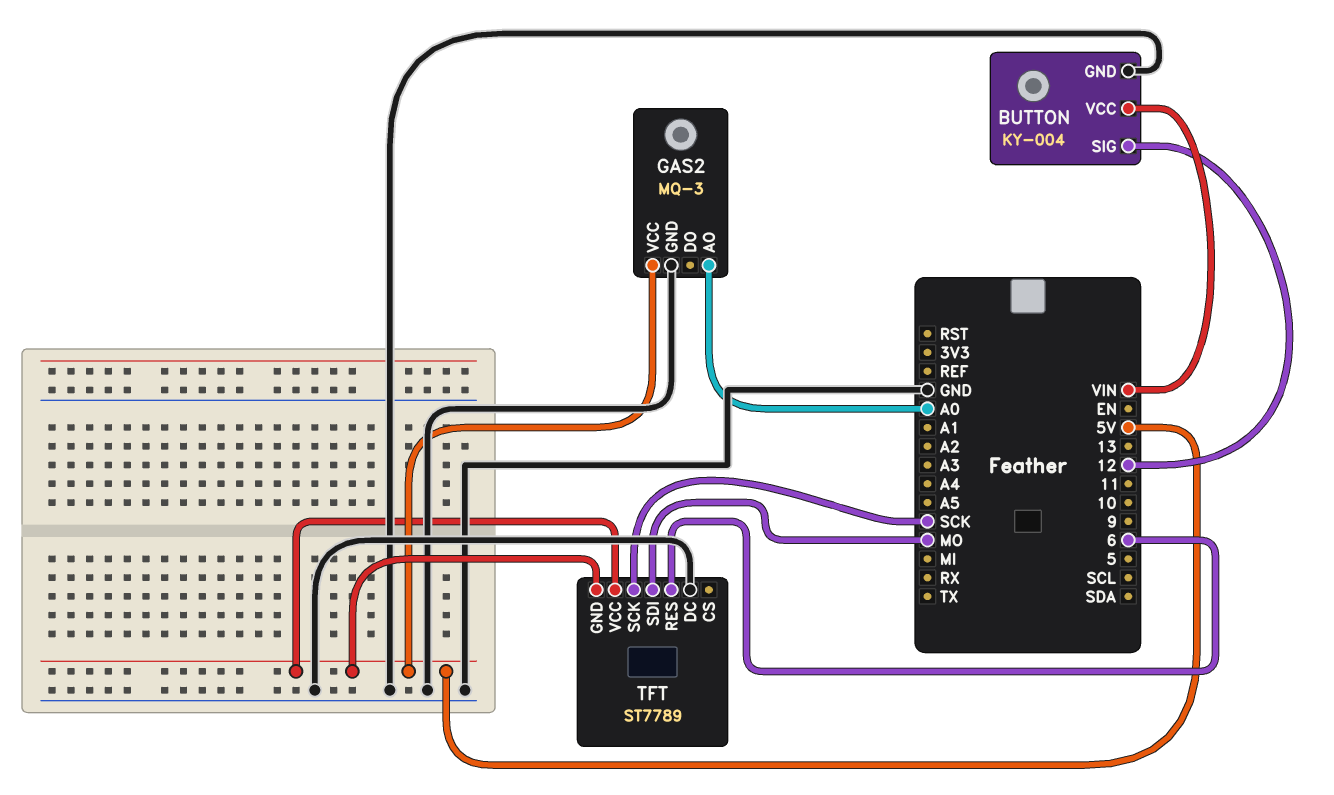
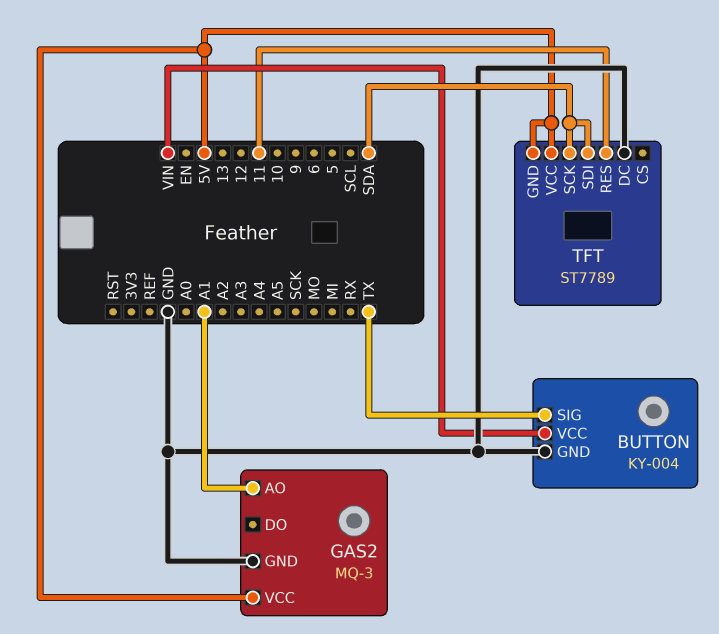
BUTTON pin SIG: 12 -> TX
GAS2 pin AO: A0 -> A1
TFT pin RES: 6 -> 11
TFT pin SCK: SCK -> SDA
TFT pin SDI: MO -> SDA

